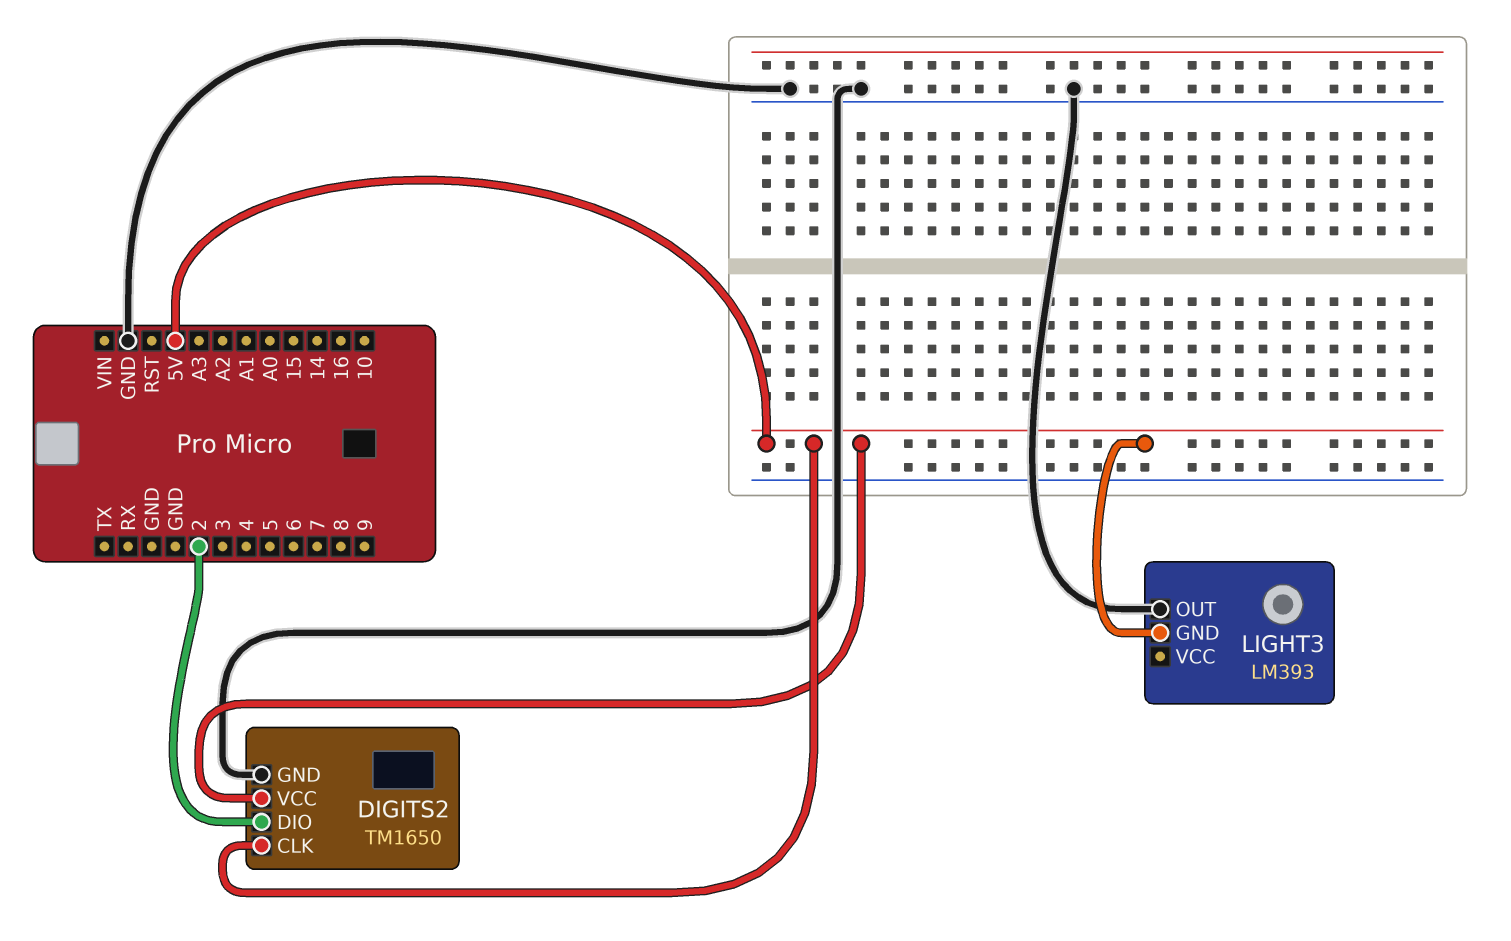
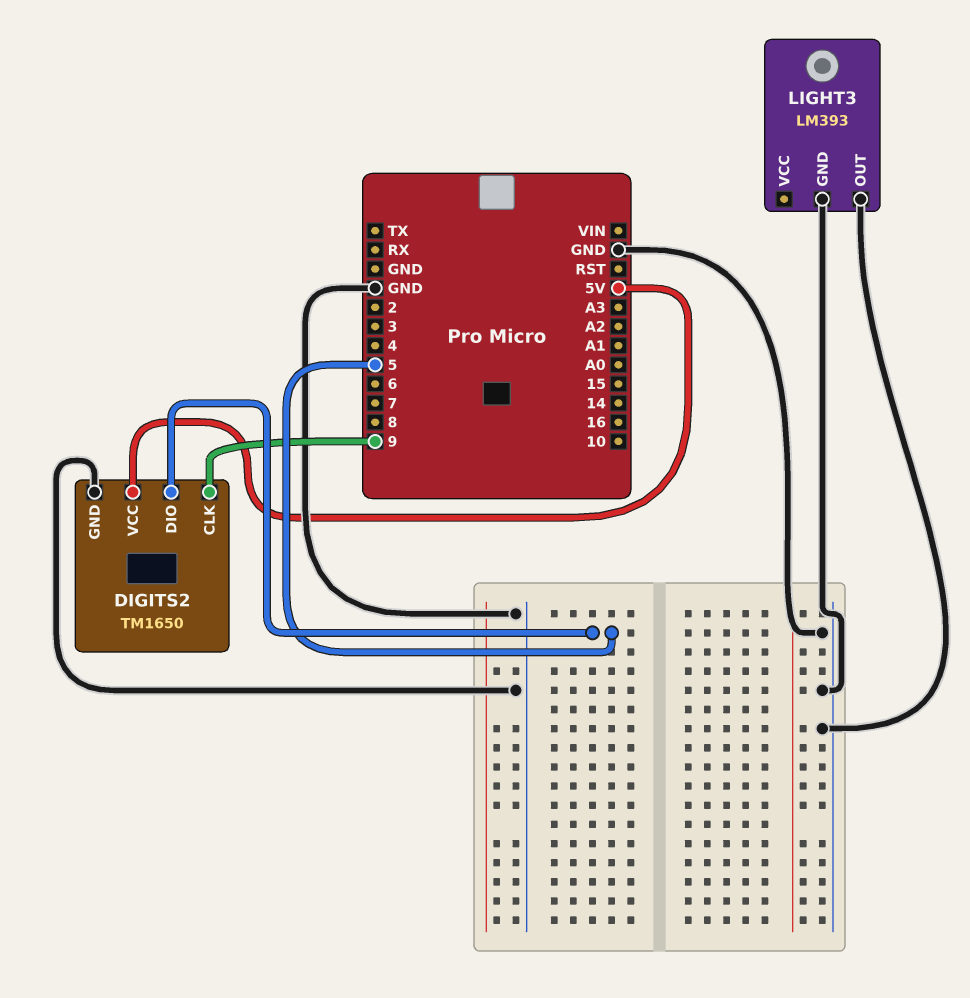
DIGITS2 pin CLK: 5V -> 9
DIGITS2 pin DIO: 2 -> 5
LIGHT3 pin GND: 5V -> GND

